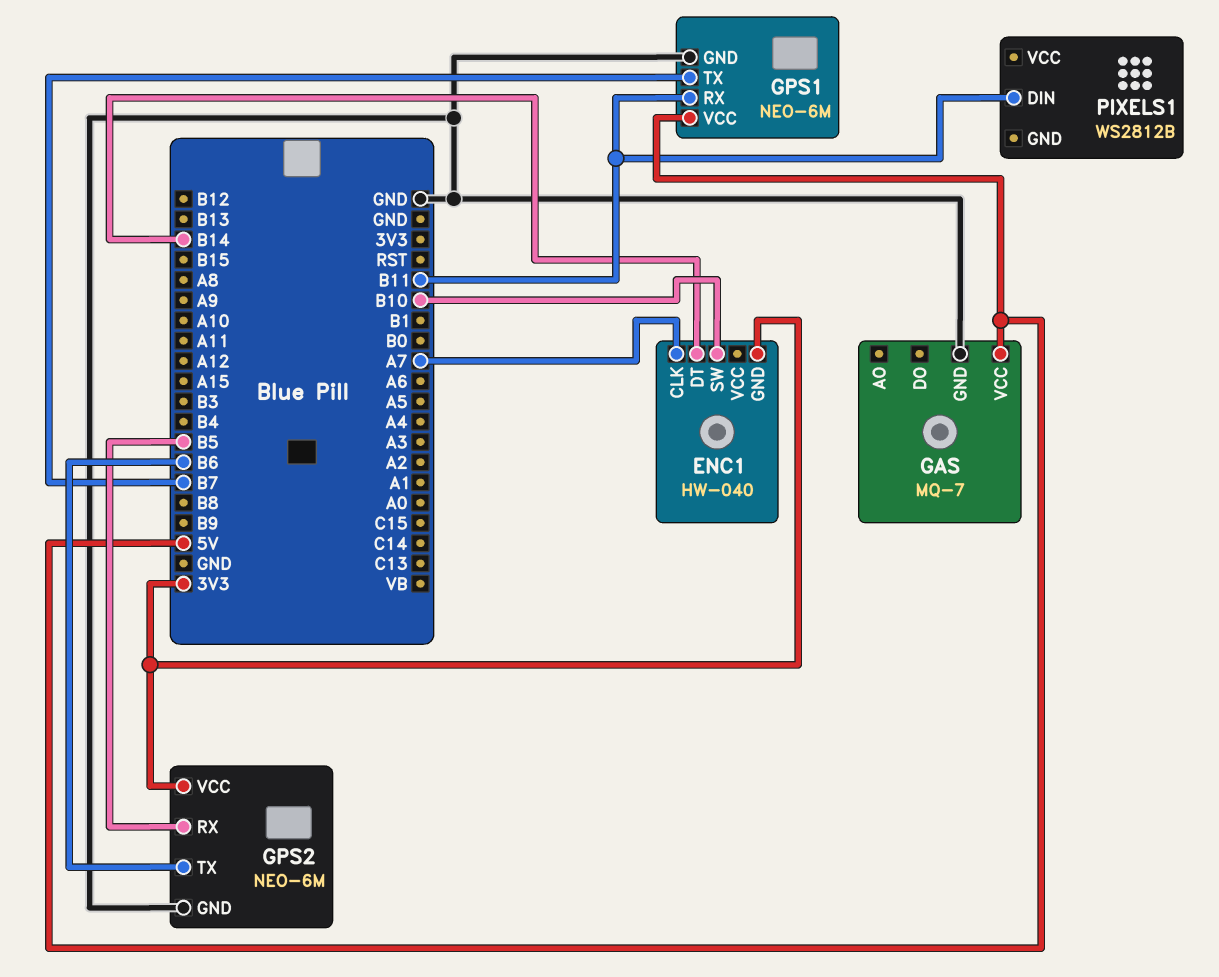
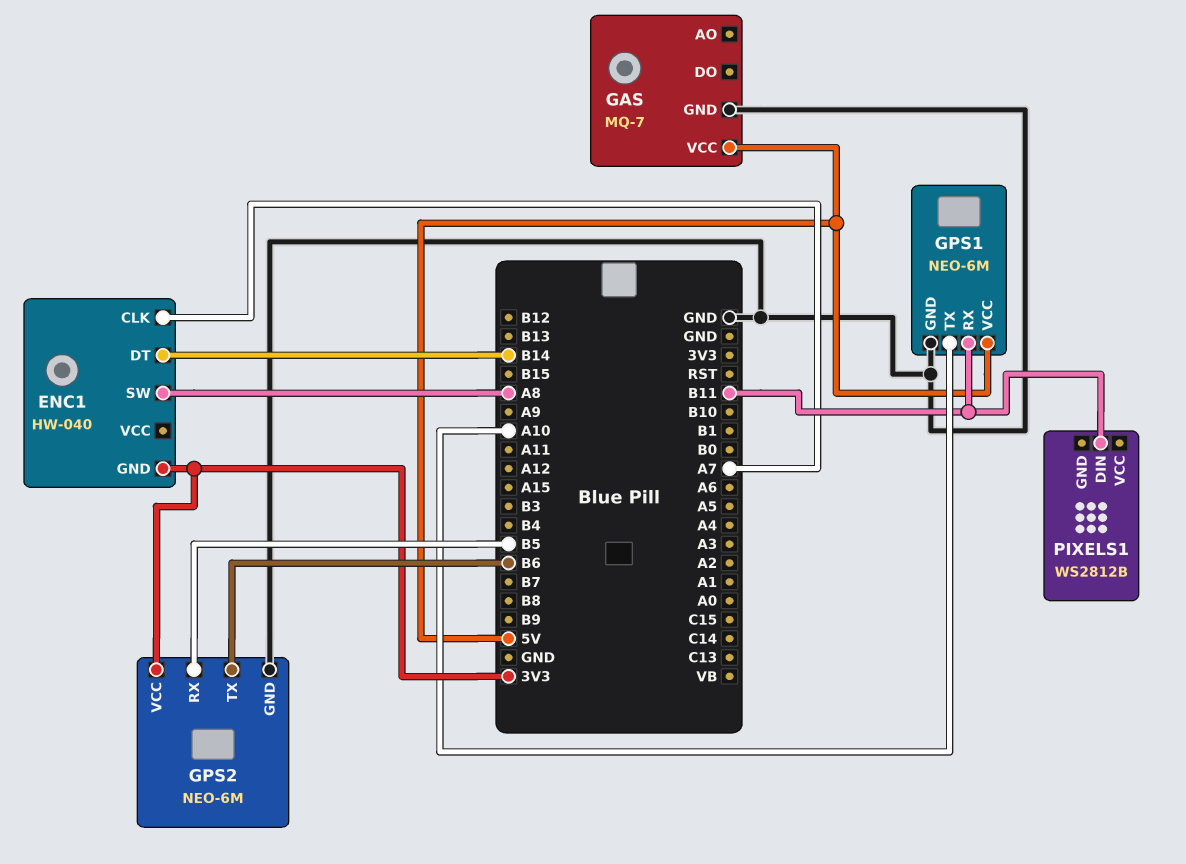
ENC1 pin SW: B10 -> A8
GPS1 pin TX: B7 -> A10

